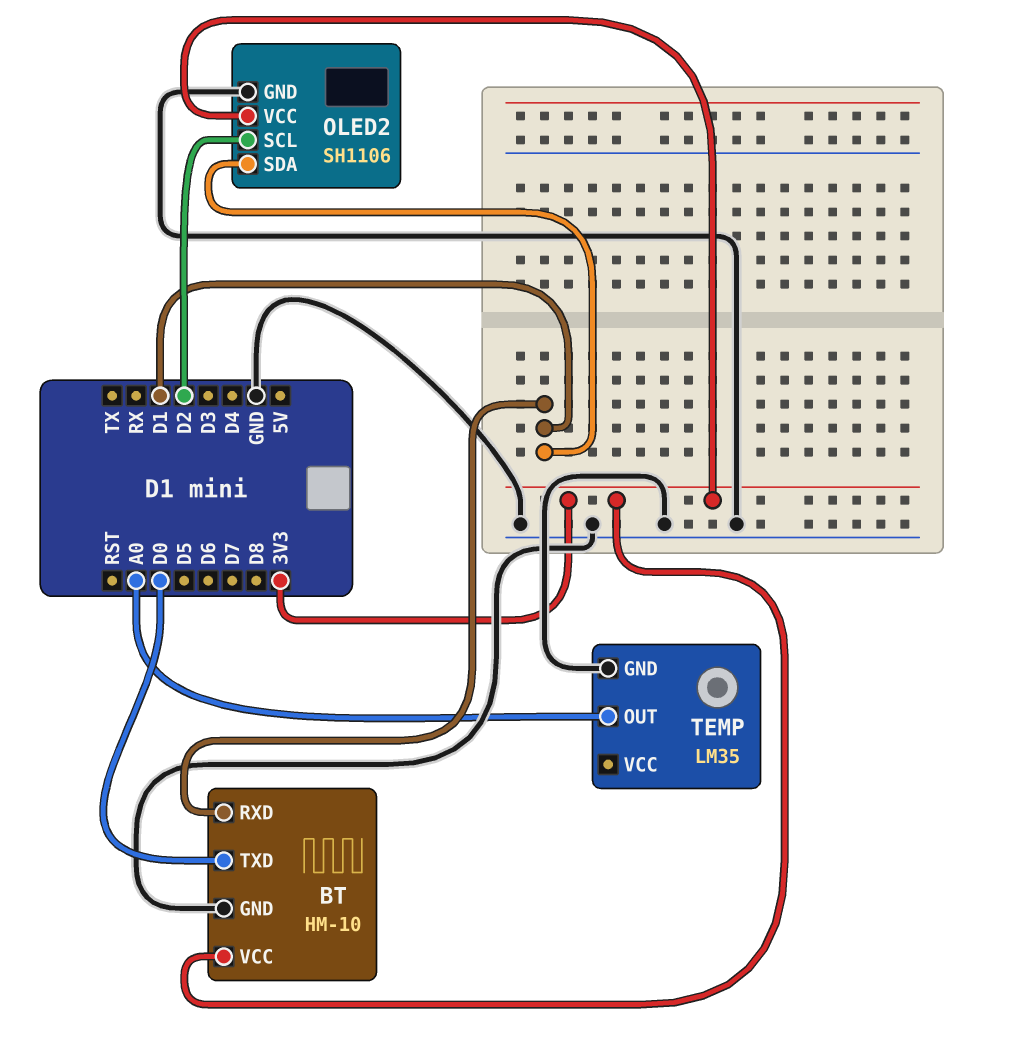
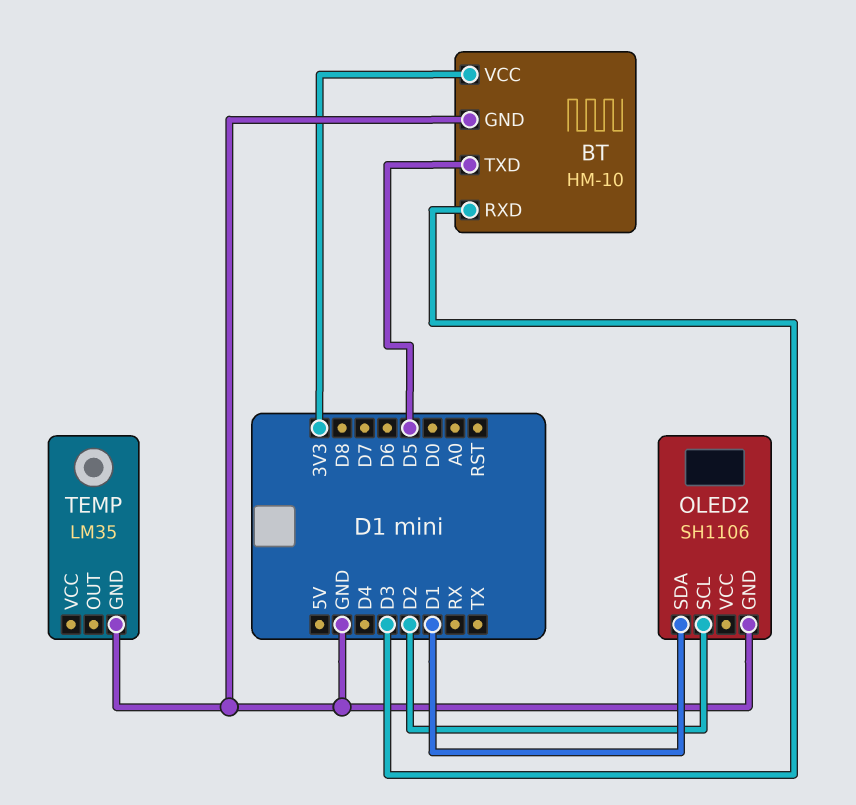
BT pin RXD: D1 -> D3
BT pin TXD: D0 -> D5
OLED2 pin VCC: 3V3 -> none
TEMP pin OUT: A0 -> none

